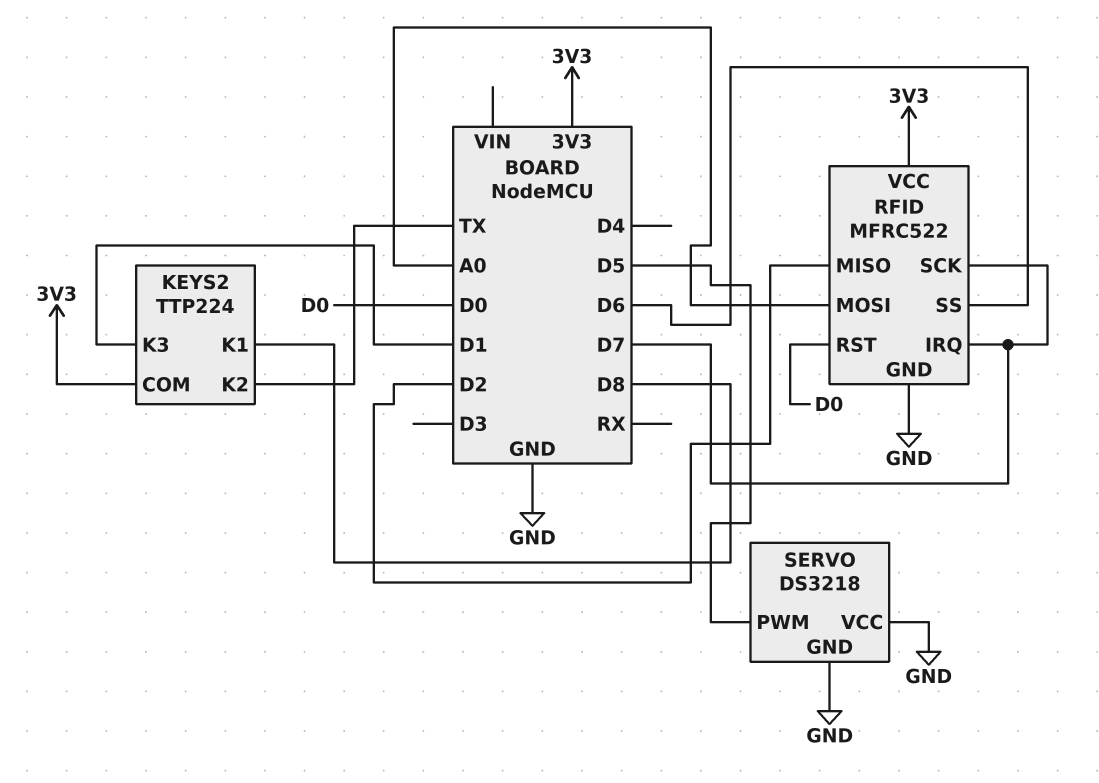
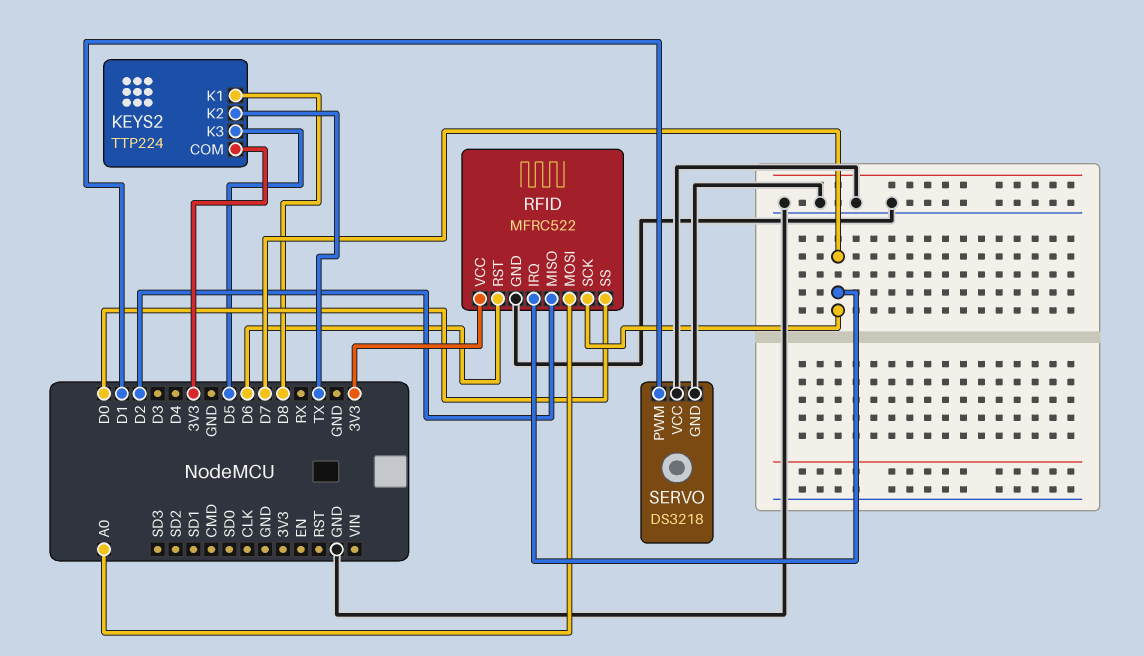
KEYS2 pin K3: D1 -> D5
RFID pin RST: D0 -> D6
RFID pin SS: D6 -> D0
SERVO pin PWM: D5 -> D1

